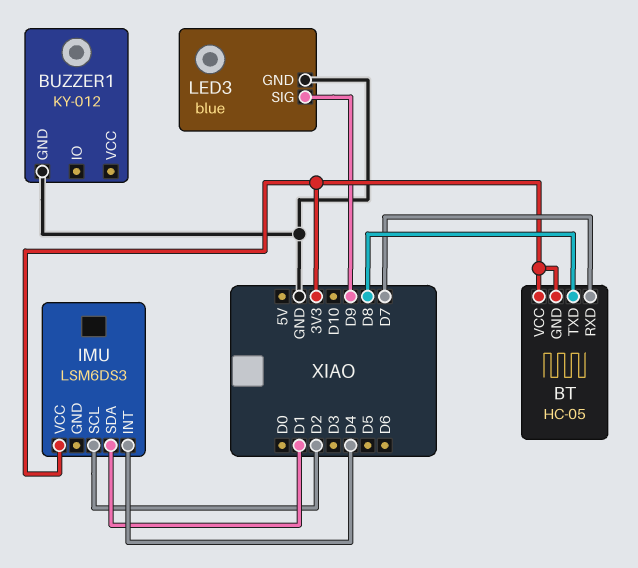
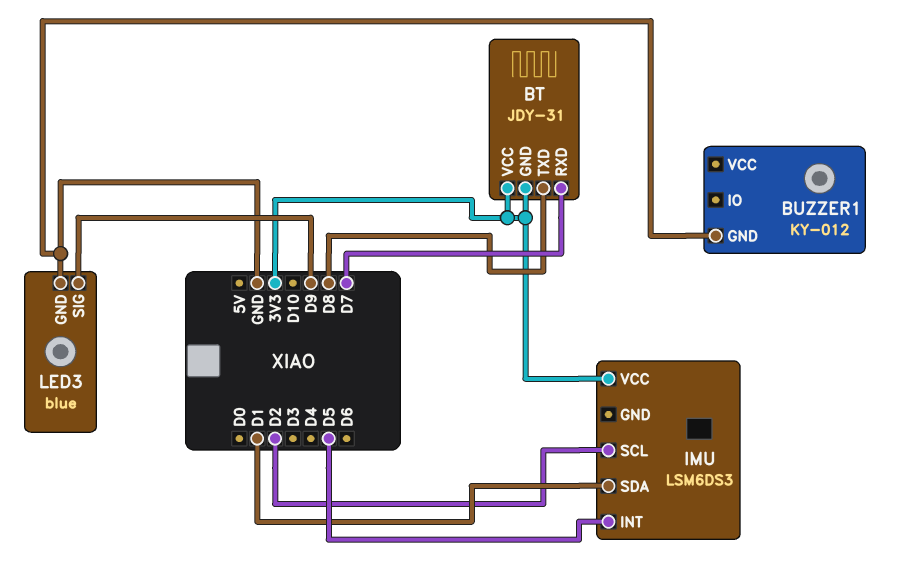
BT: HC-05 -> JDY-31
IMU pin INT: D4 -> D5

